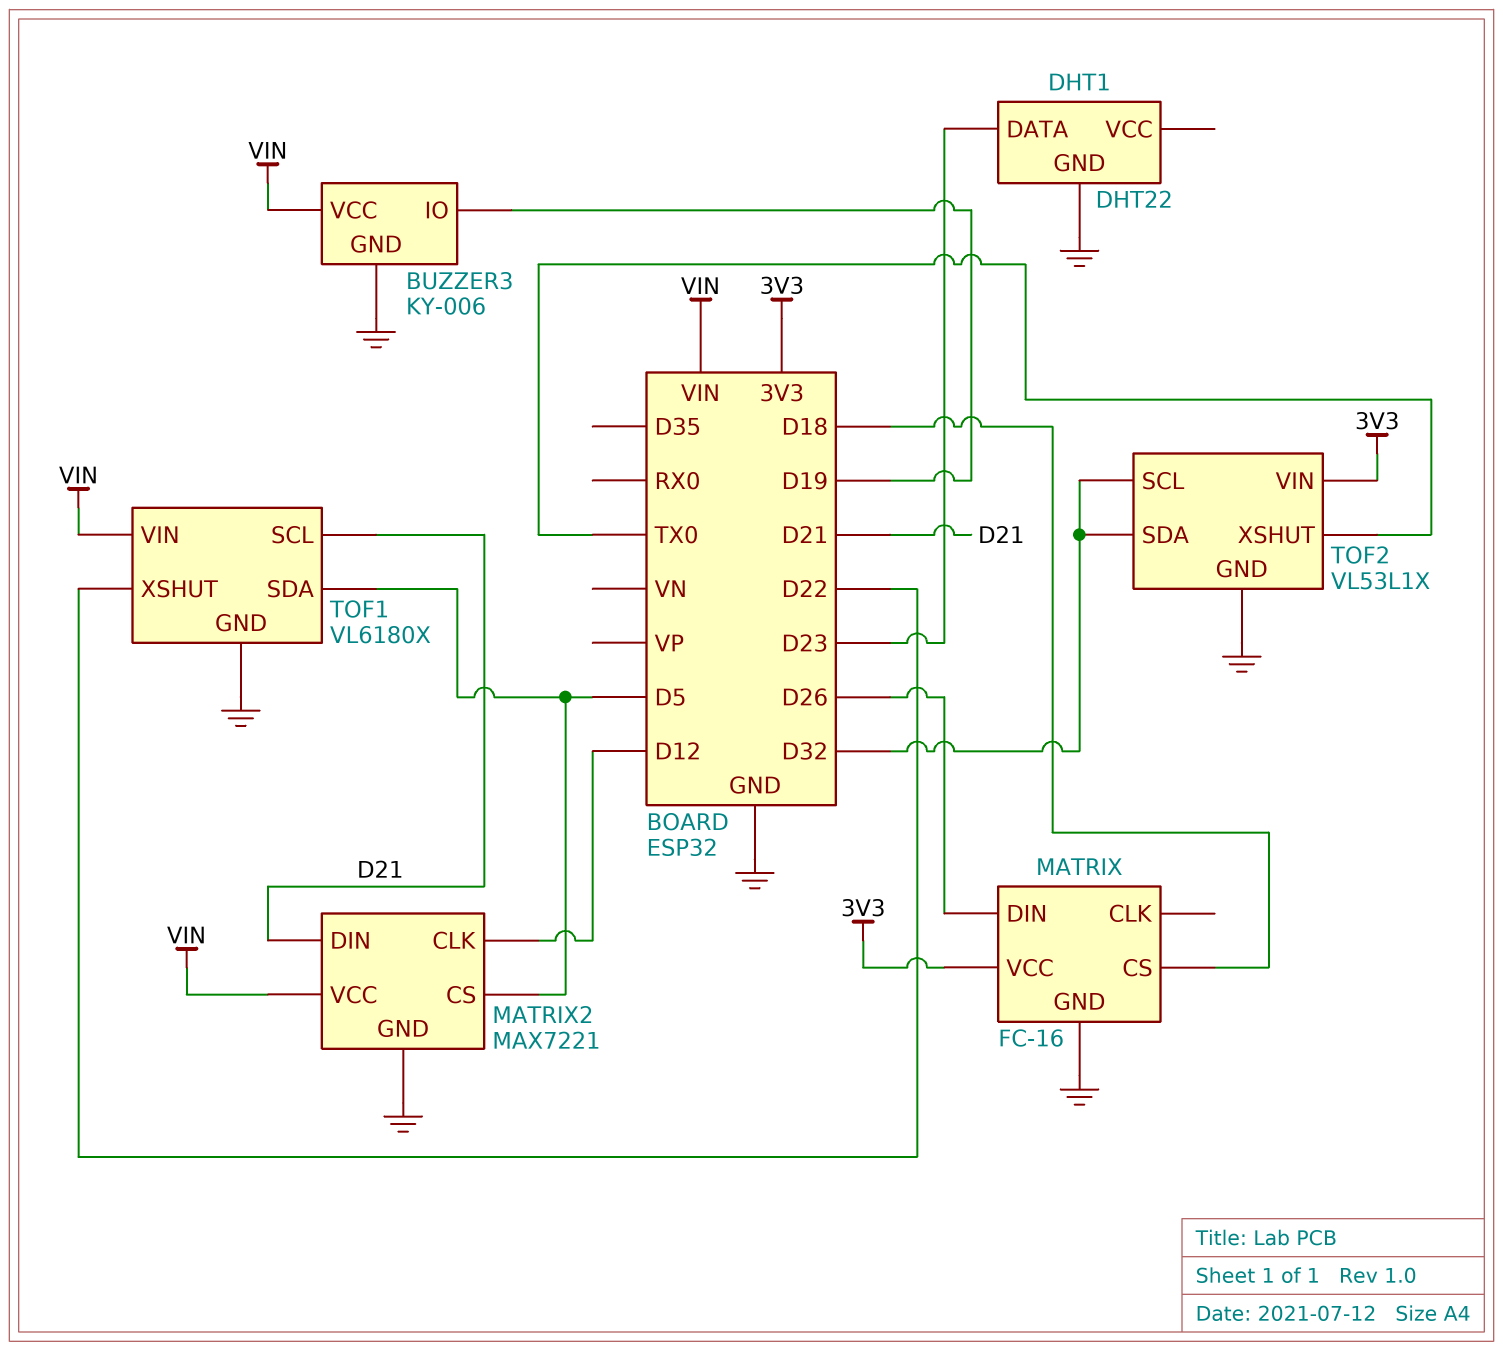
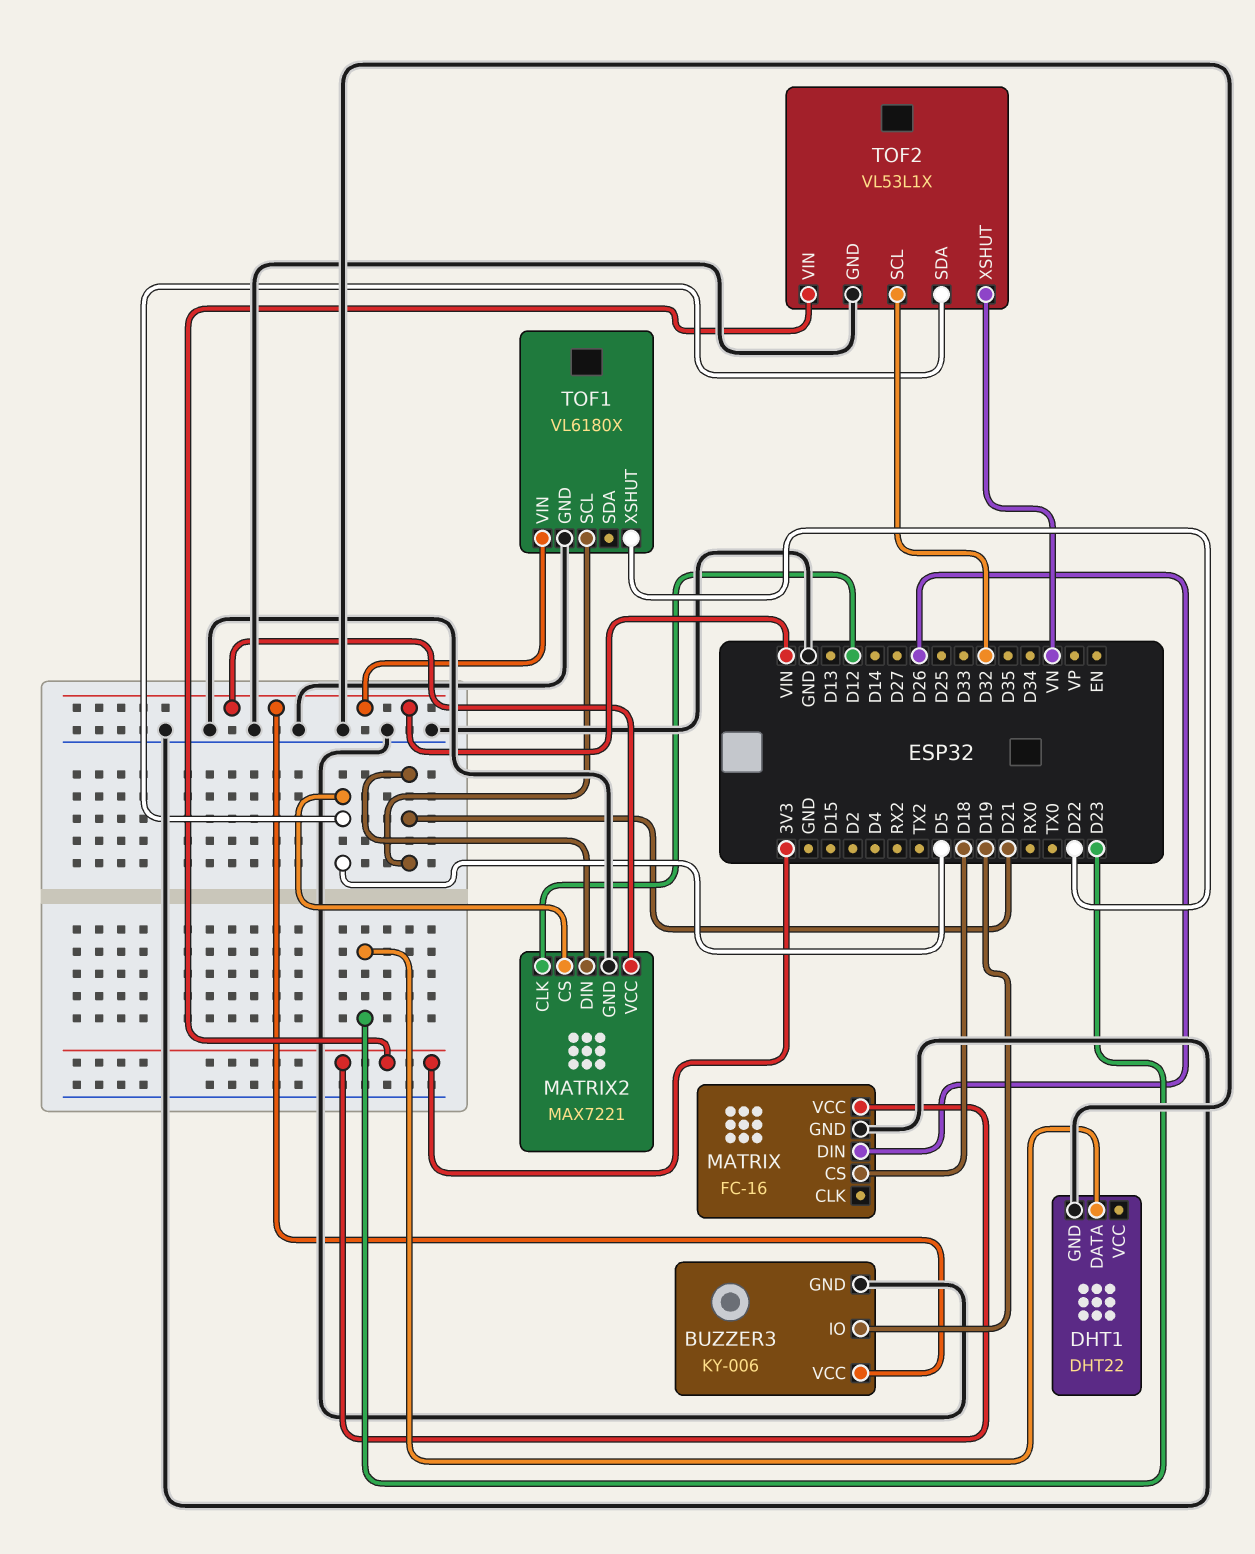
TOF1 pin SDA: D5 -> none
TOF2 pin SDA: D32 -> D5
TOF2 pin XSHUT: TX0 -> VN

